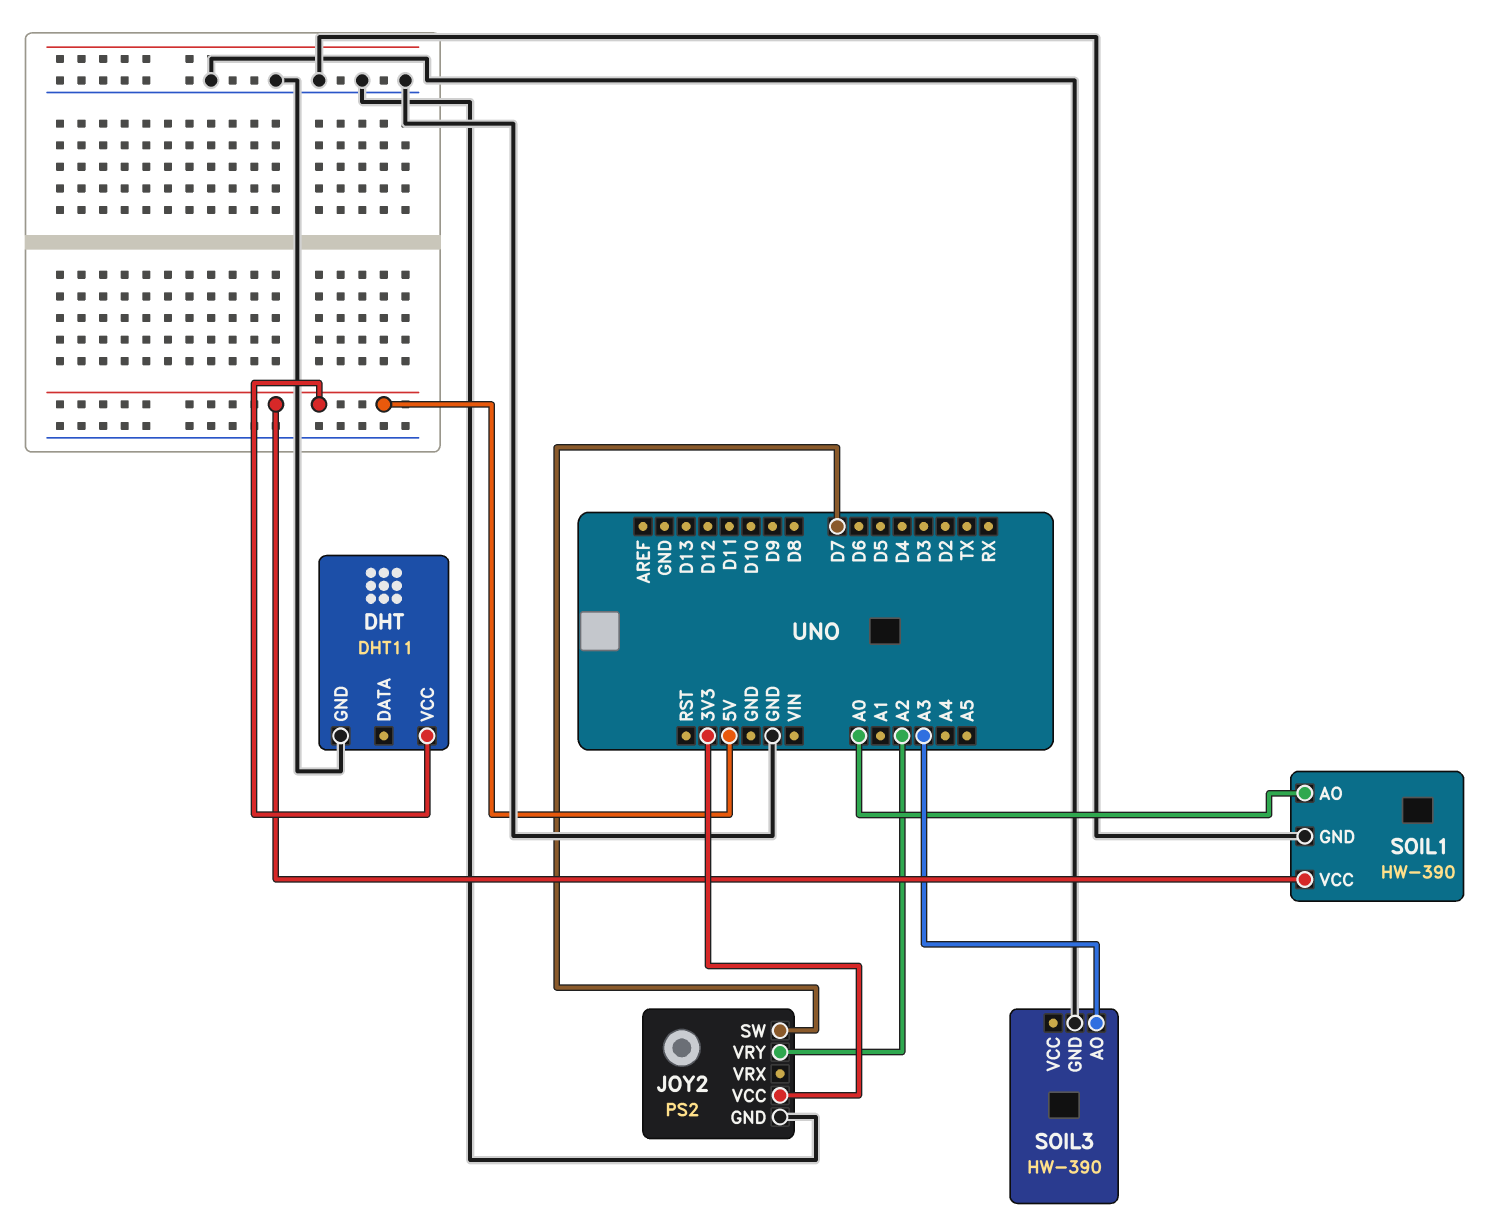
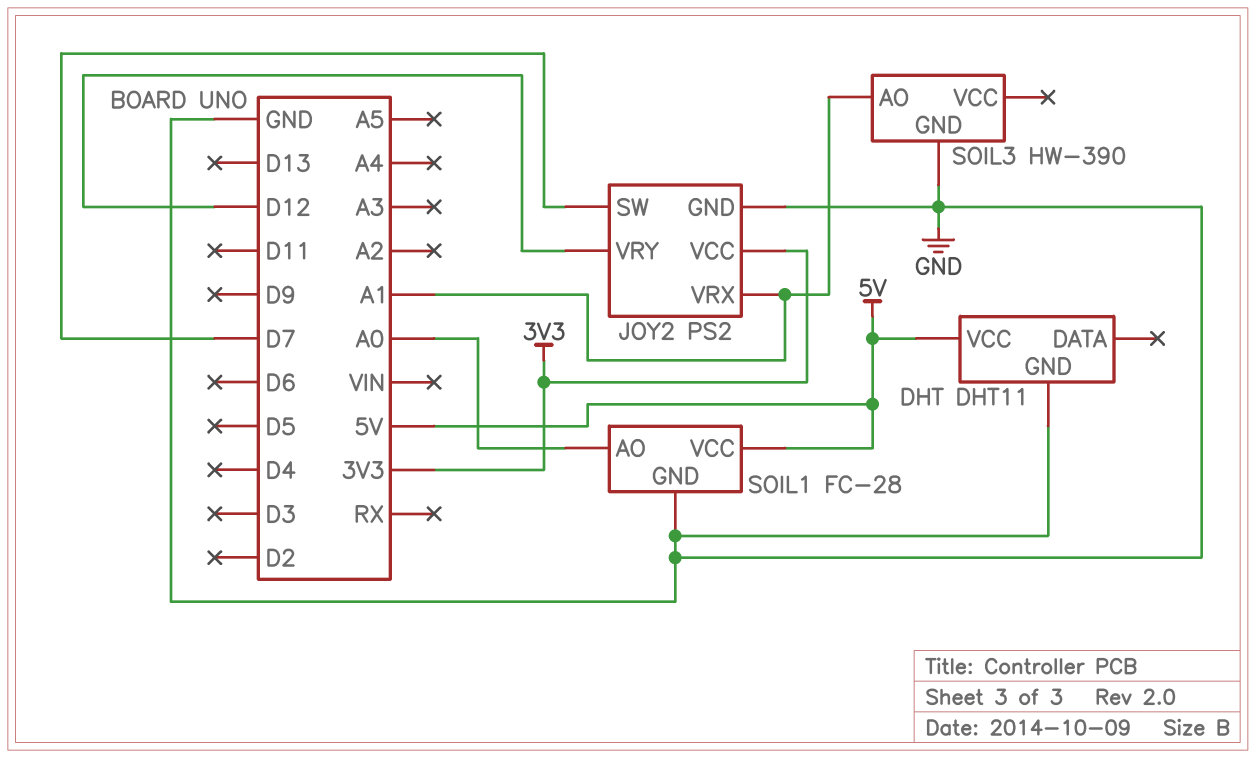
JOY2 pin VRX: none -> A1
JOY2 pin VRY: A2 -> D12
SOIL1: HW-390 -> FC-28
SOIL3 pin AO: A3 -> A1

